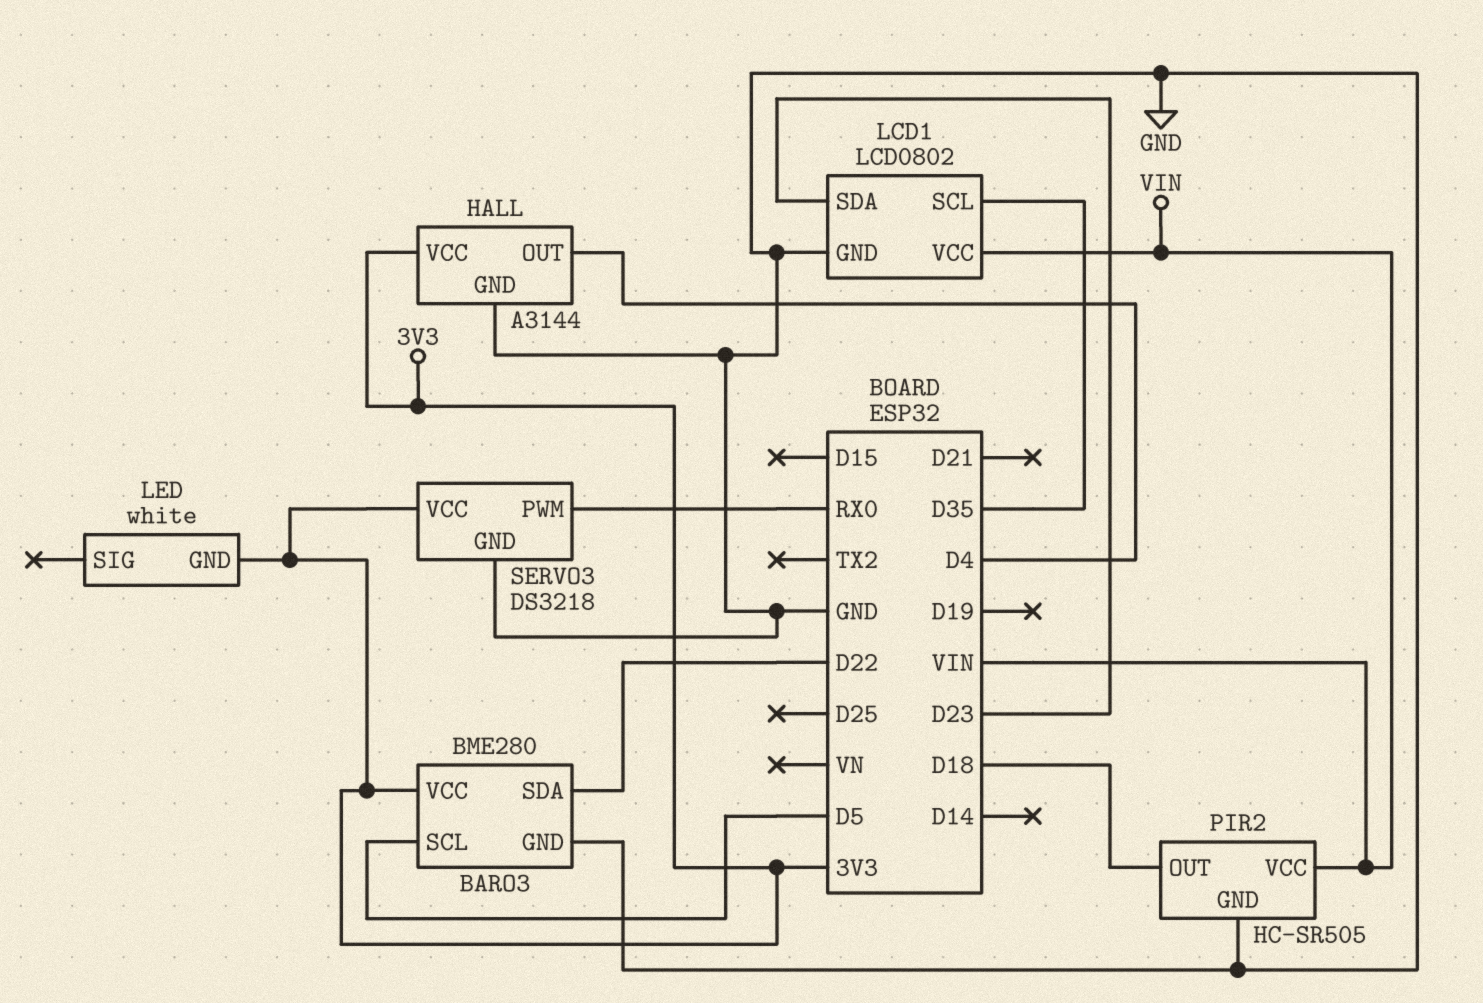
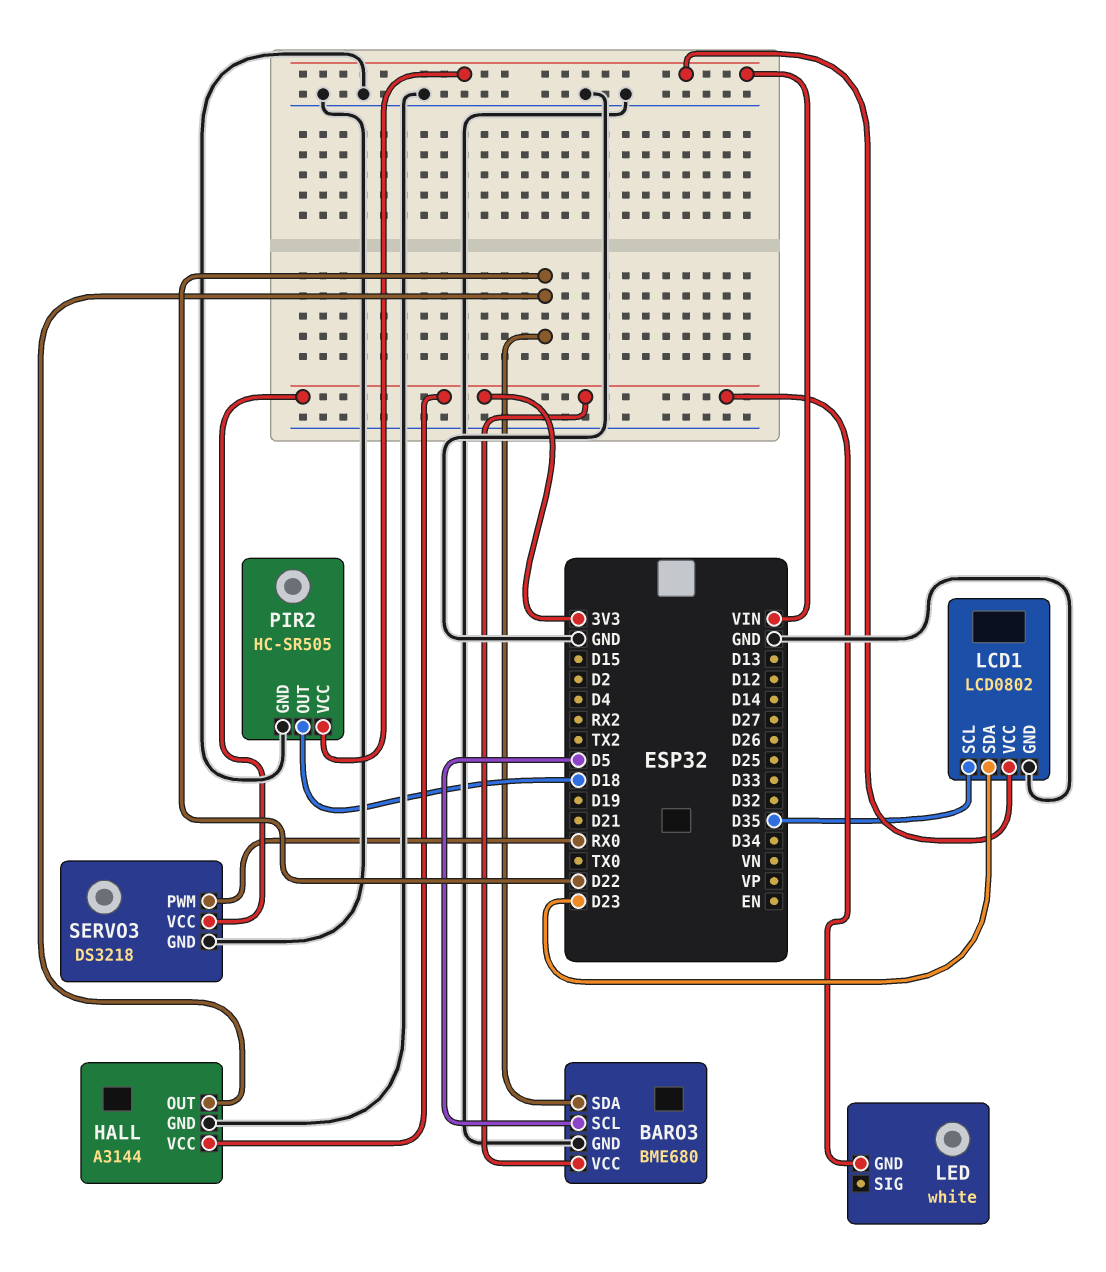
BARO3: BME280 -> BME680
HALL pin OUT: D4 -> D22

